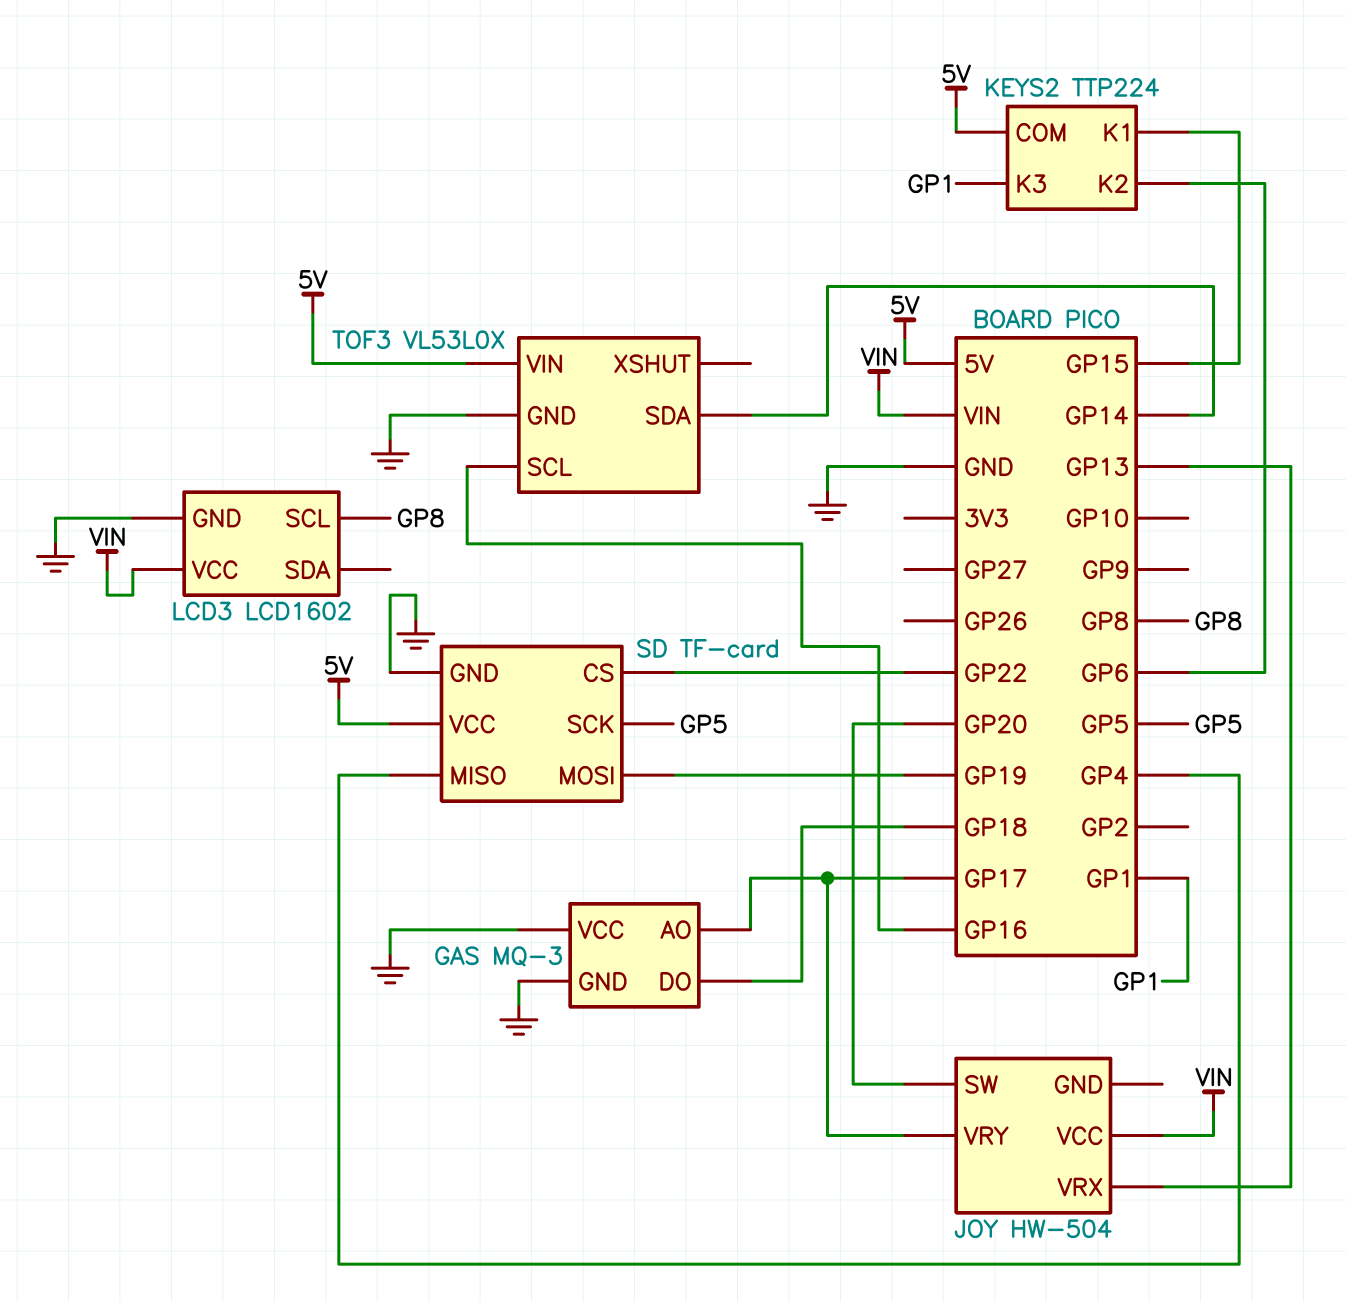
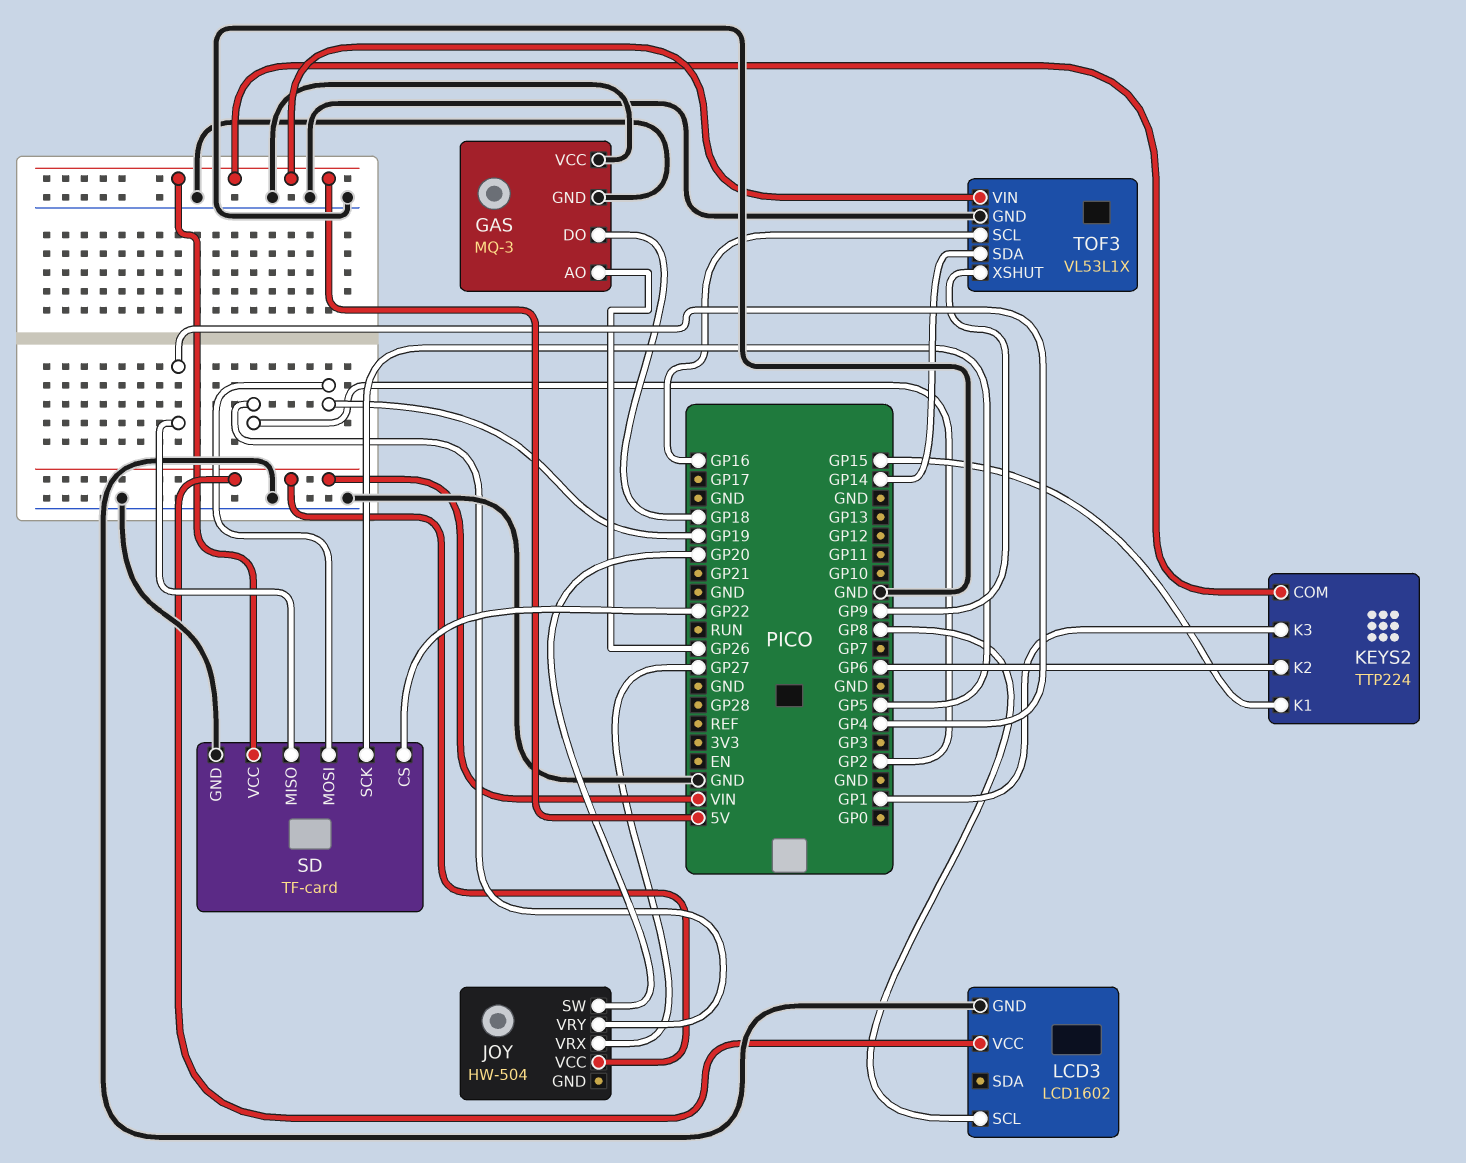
GAS pin AO: GP17 -> GP26
JOY pin VRX: GP13 -> GP27
JOY pin VRY: GP17 -> GP2
TOF3: VL53L0X -> VL53L1X
TOF3 pin XSHUT: none -> GP9

